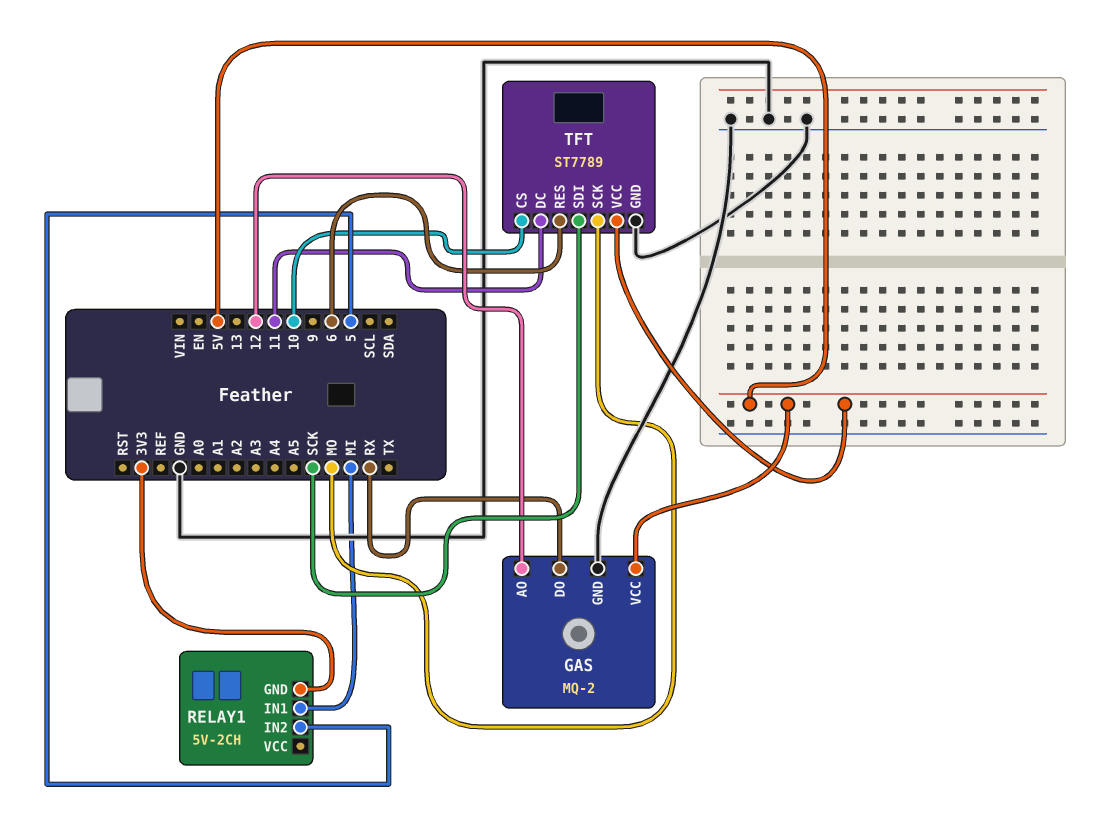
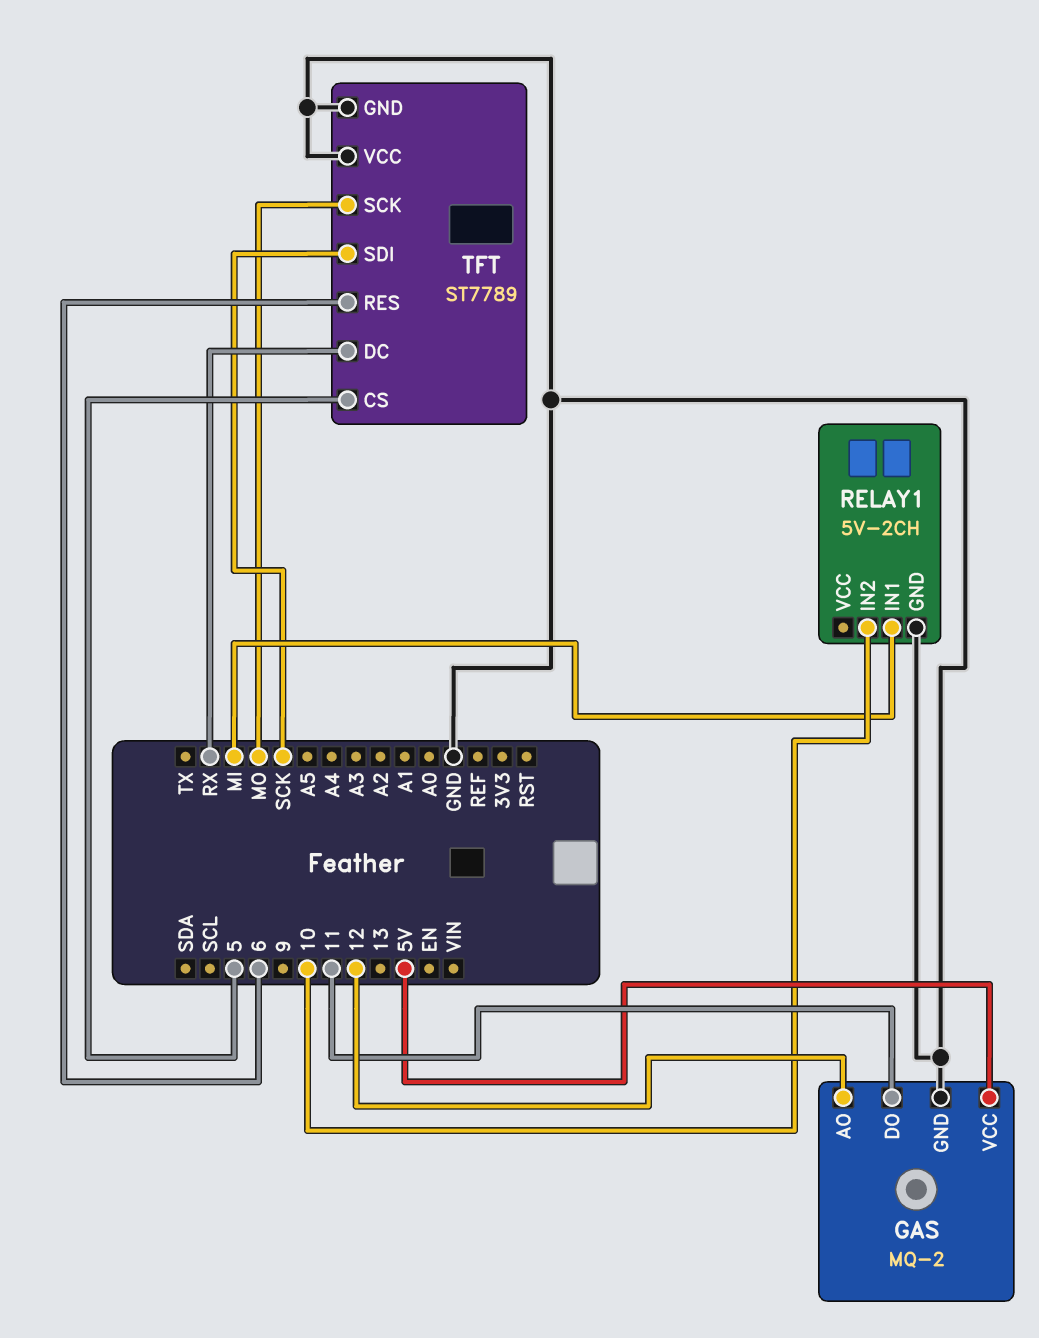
GAS pin DO: RX -> 11
RELAY1 pin GND: 3V3 -> GND
RELAY1 pin IN2: 5 -> 10
TFT pin CS: 10 -> 5
TFT pin DC: 11 -> RX
TFT pin VCC: 5V -> GND

